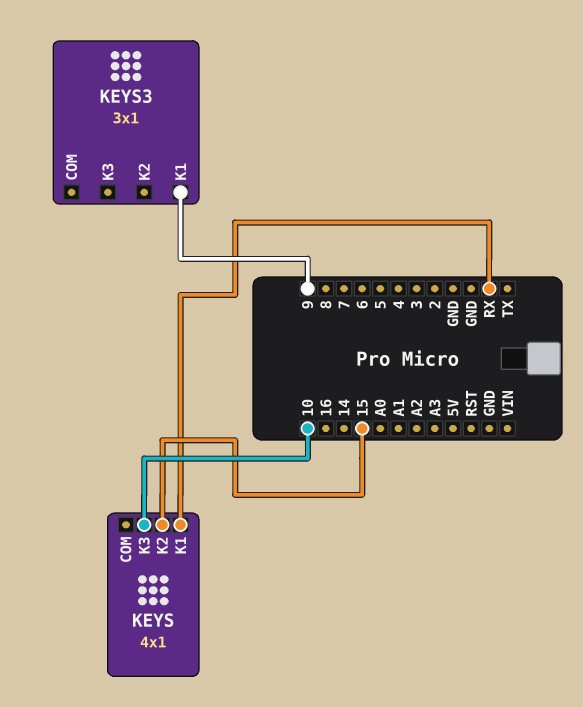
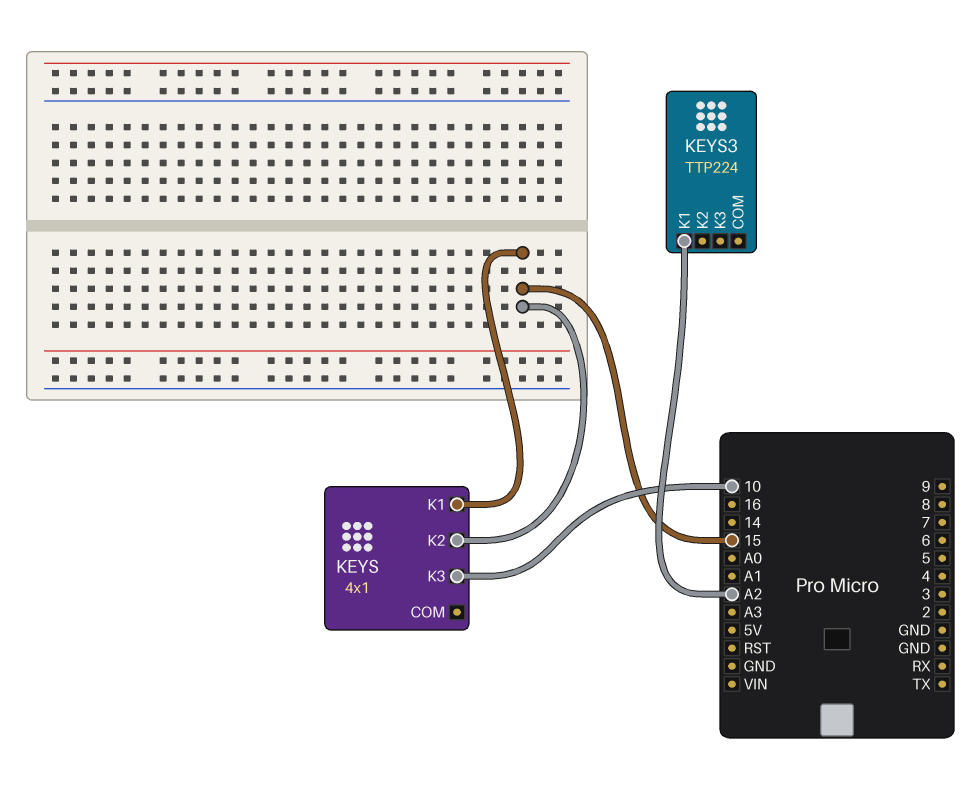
KEYS pin K1: RX -> 15
KEYS3: 3x1 -> TTP224
KEYS3 pin K1: 9 -> A2

